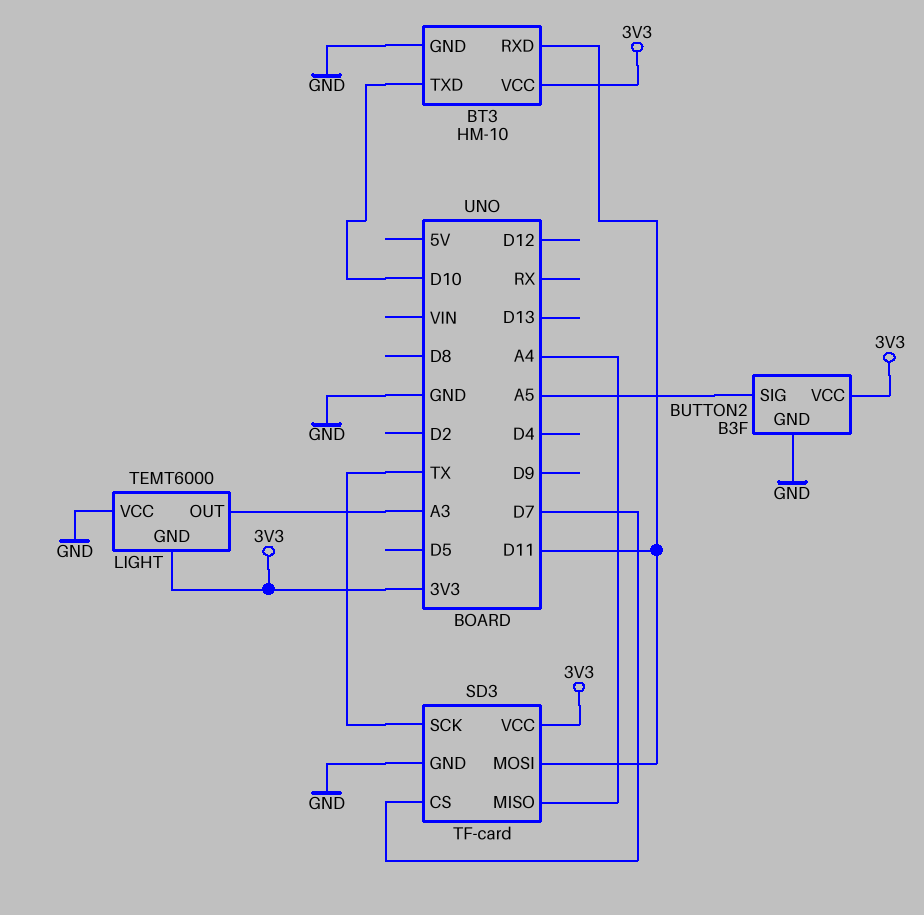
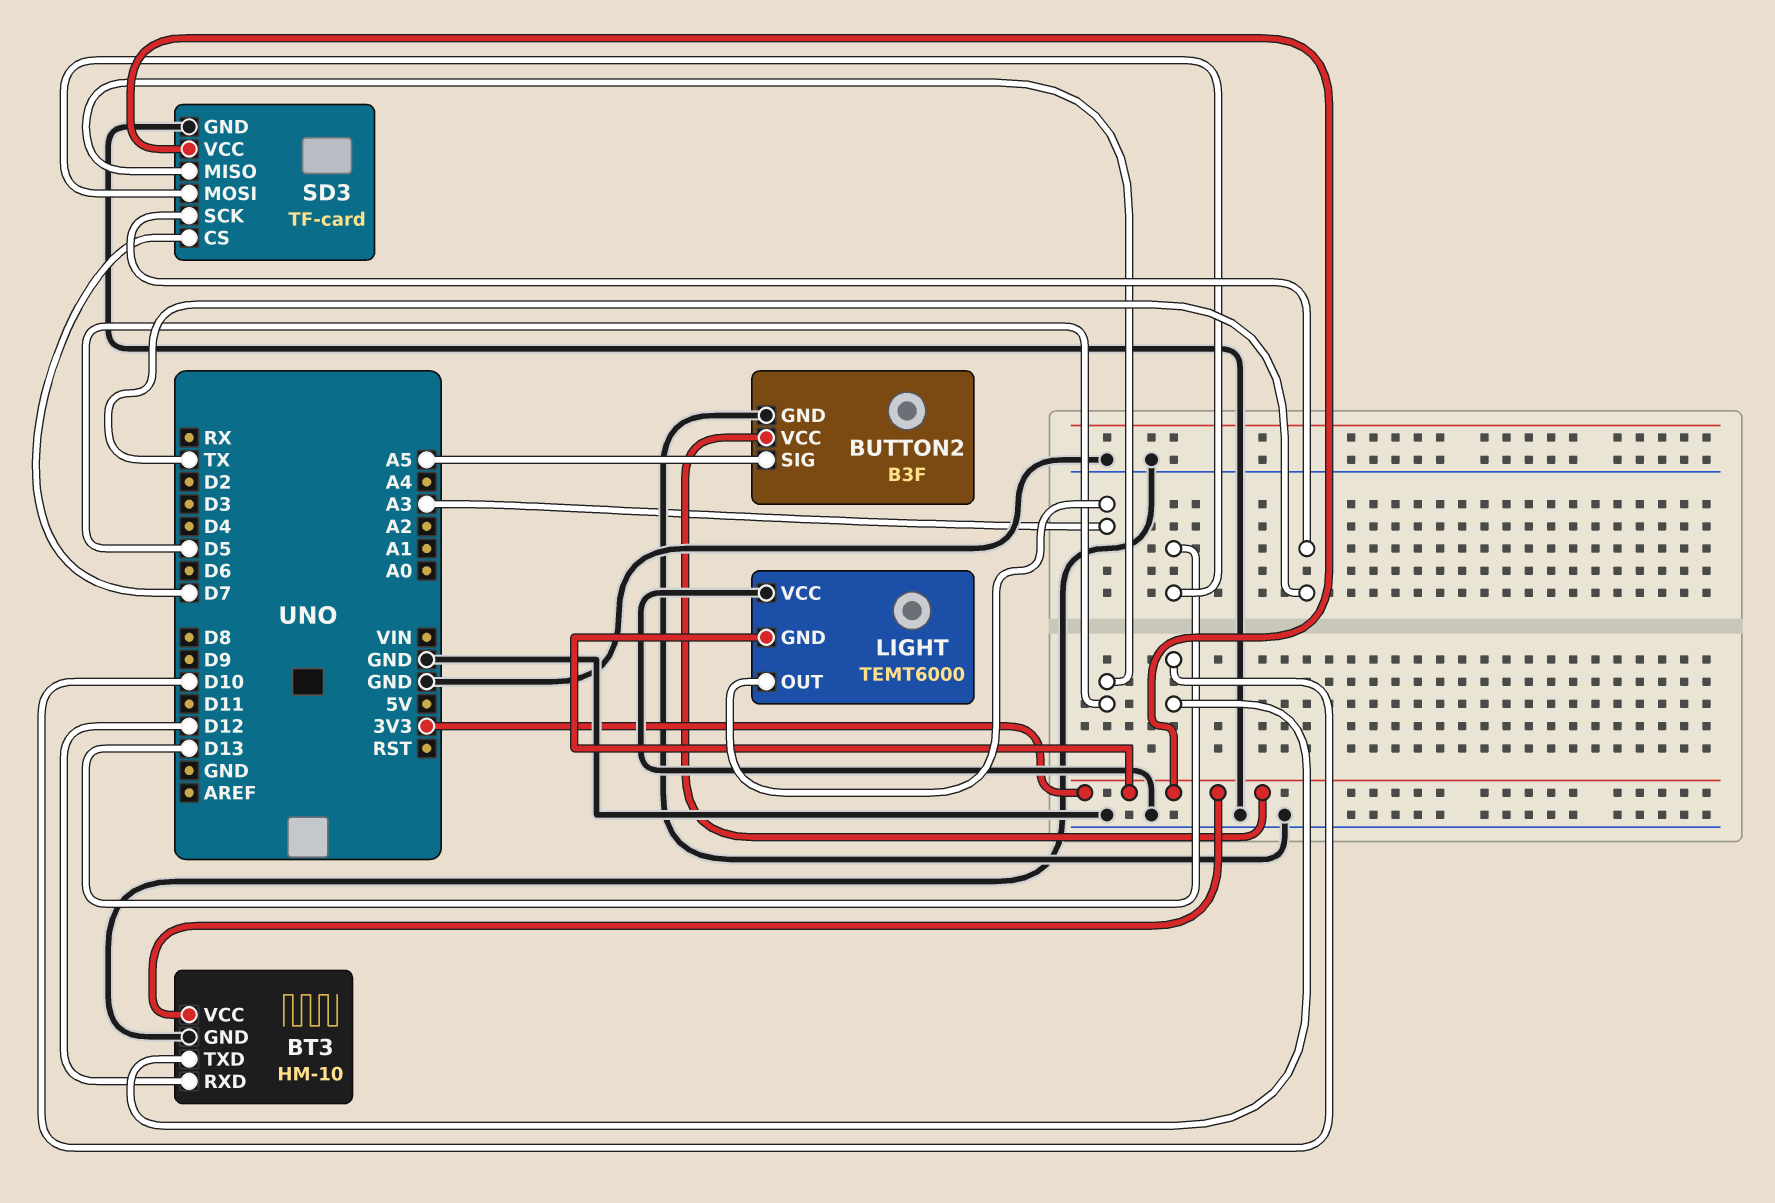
BT3 pin RXD: D11 -> D12
SD3 pin MISO: A4 -> D5
SD3 pin MOSI: D11 -> D13

